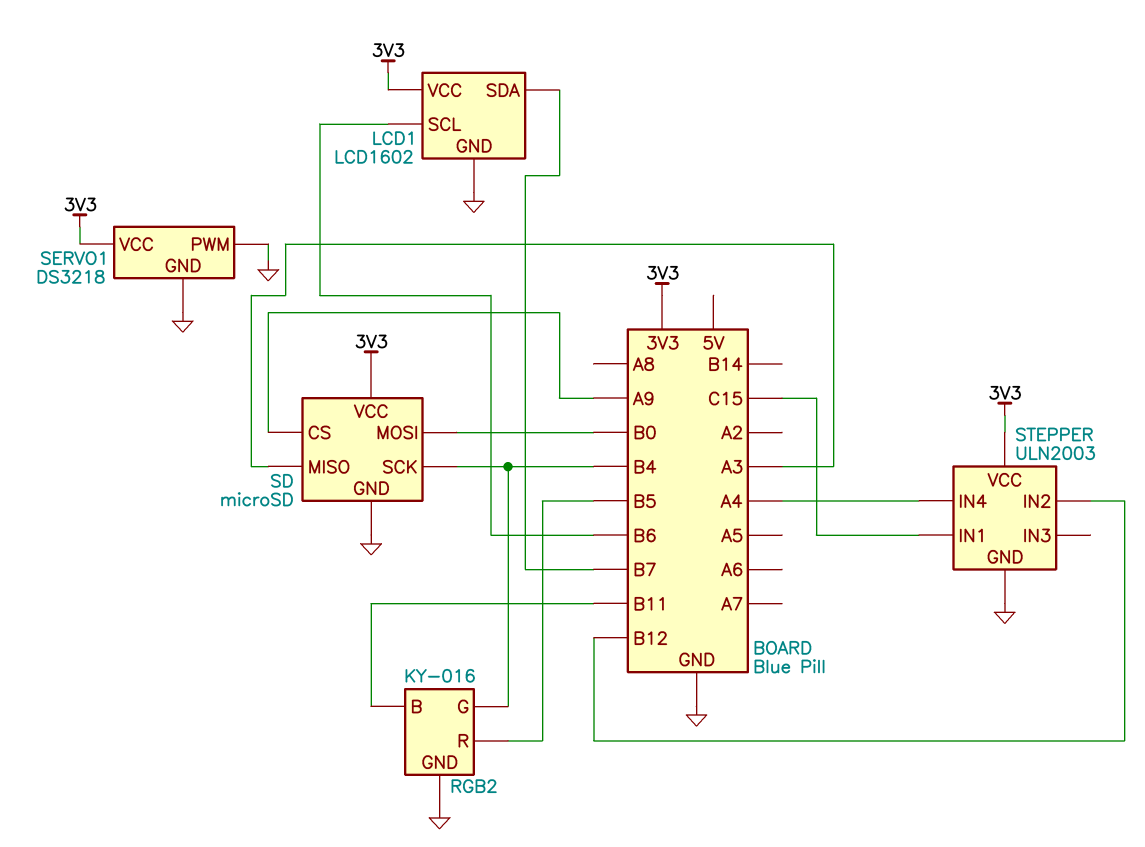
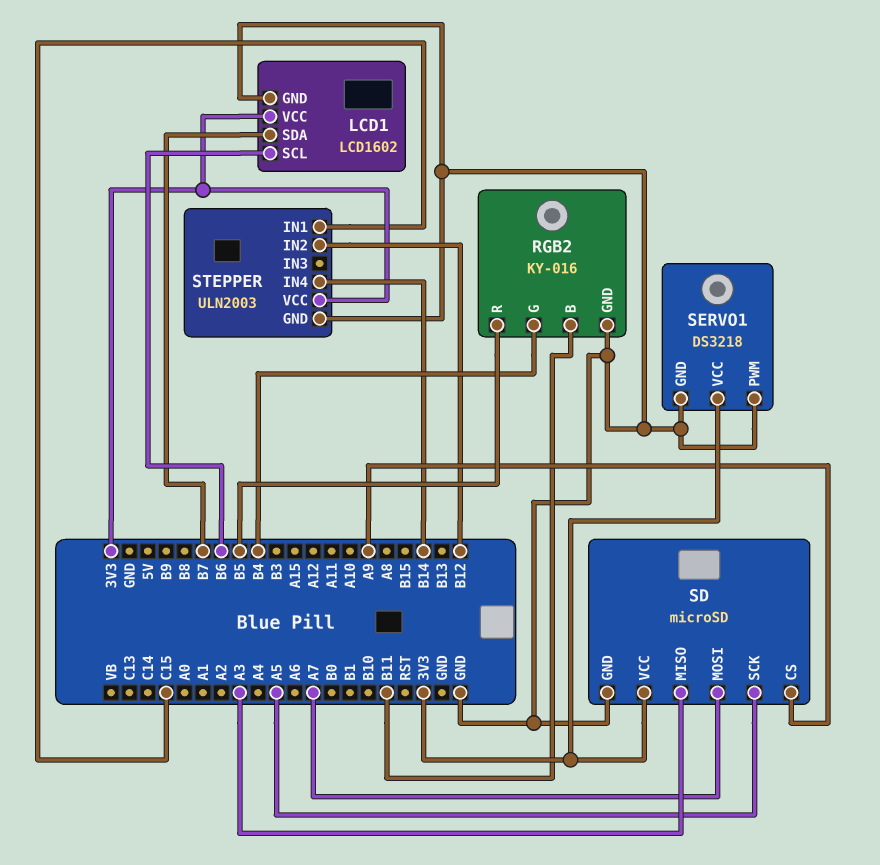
SD pin MOSI: B0 -> A7
SD pin SCK: B4 -> A5
STEPPER pin IN4: A4 -> B14

